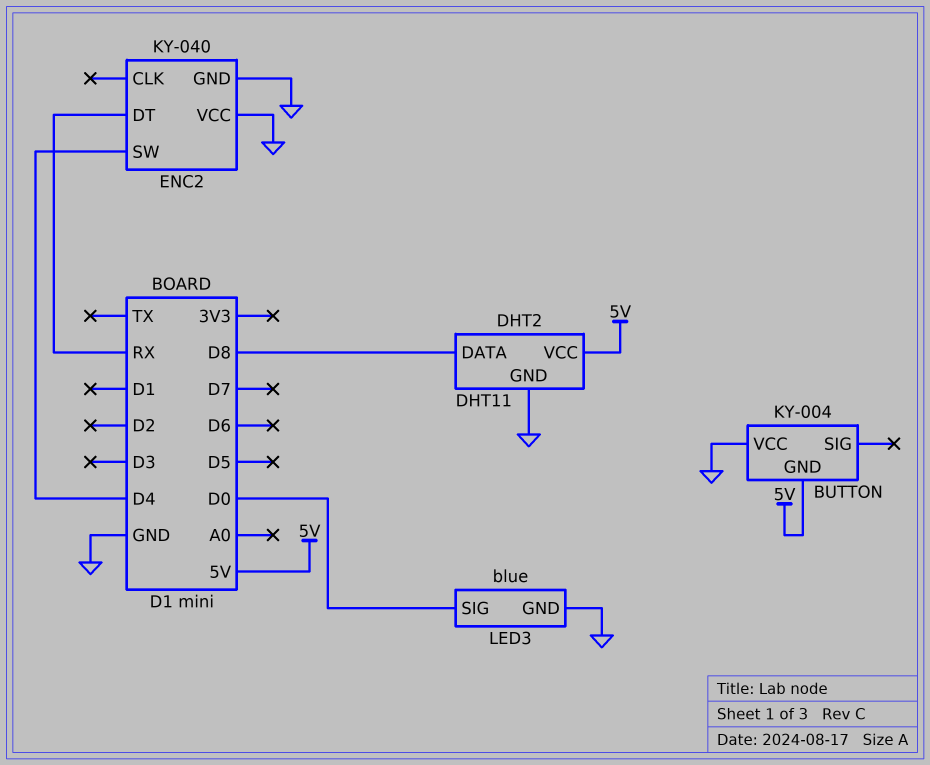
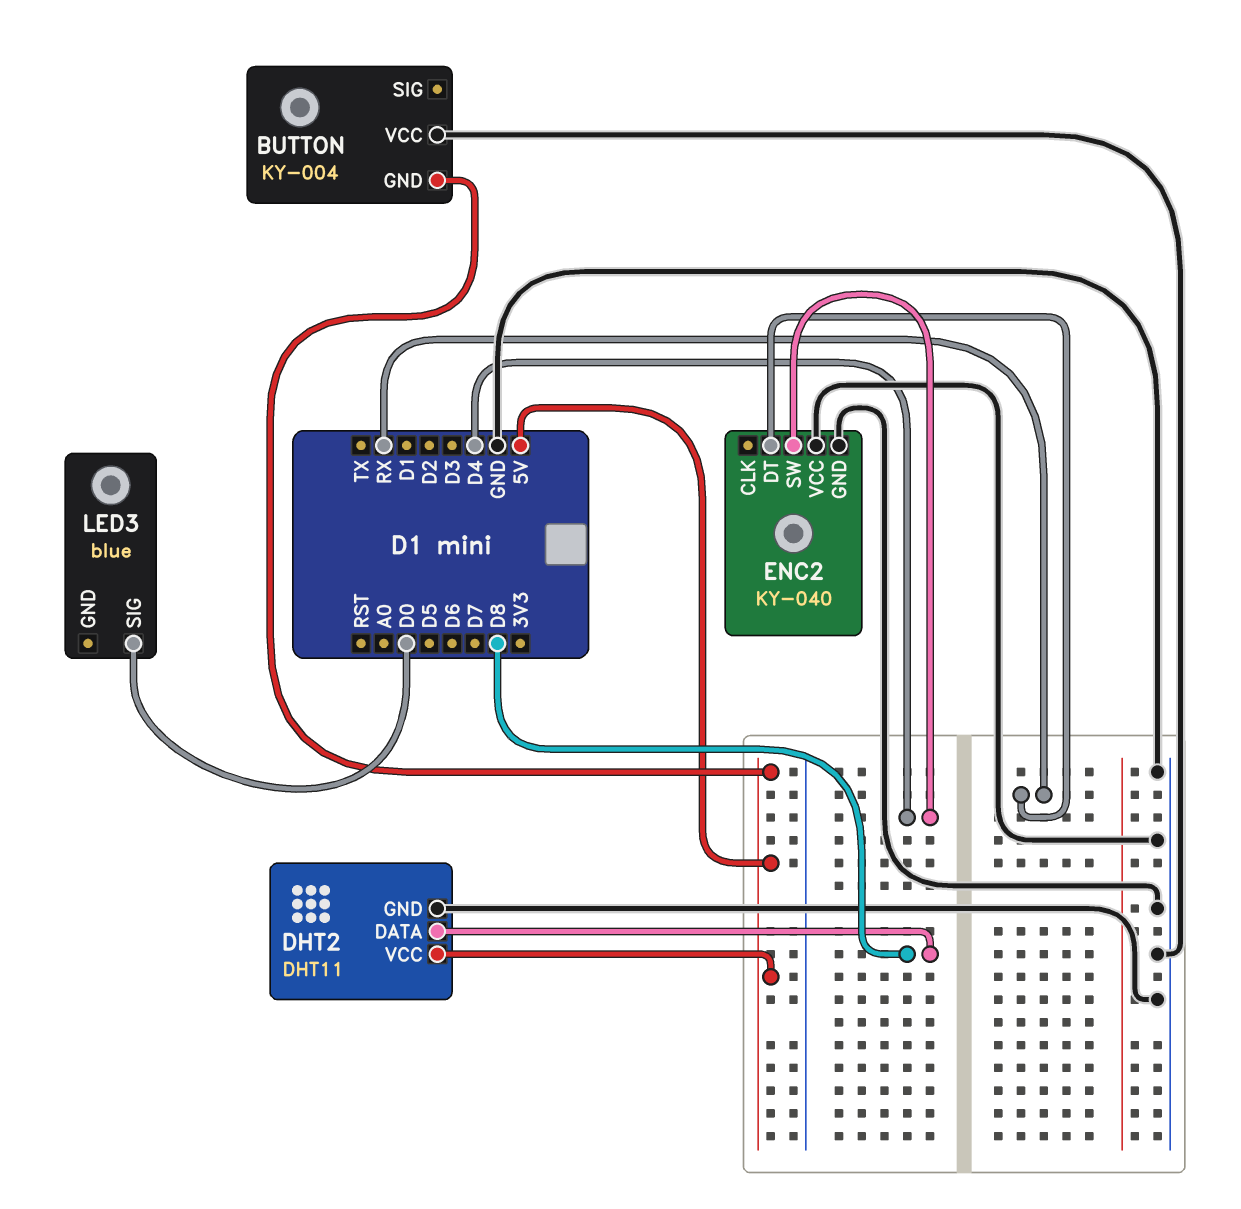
LED3 pin GND: GND -> none

